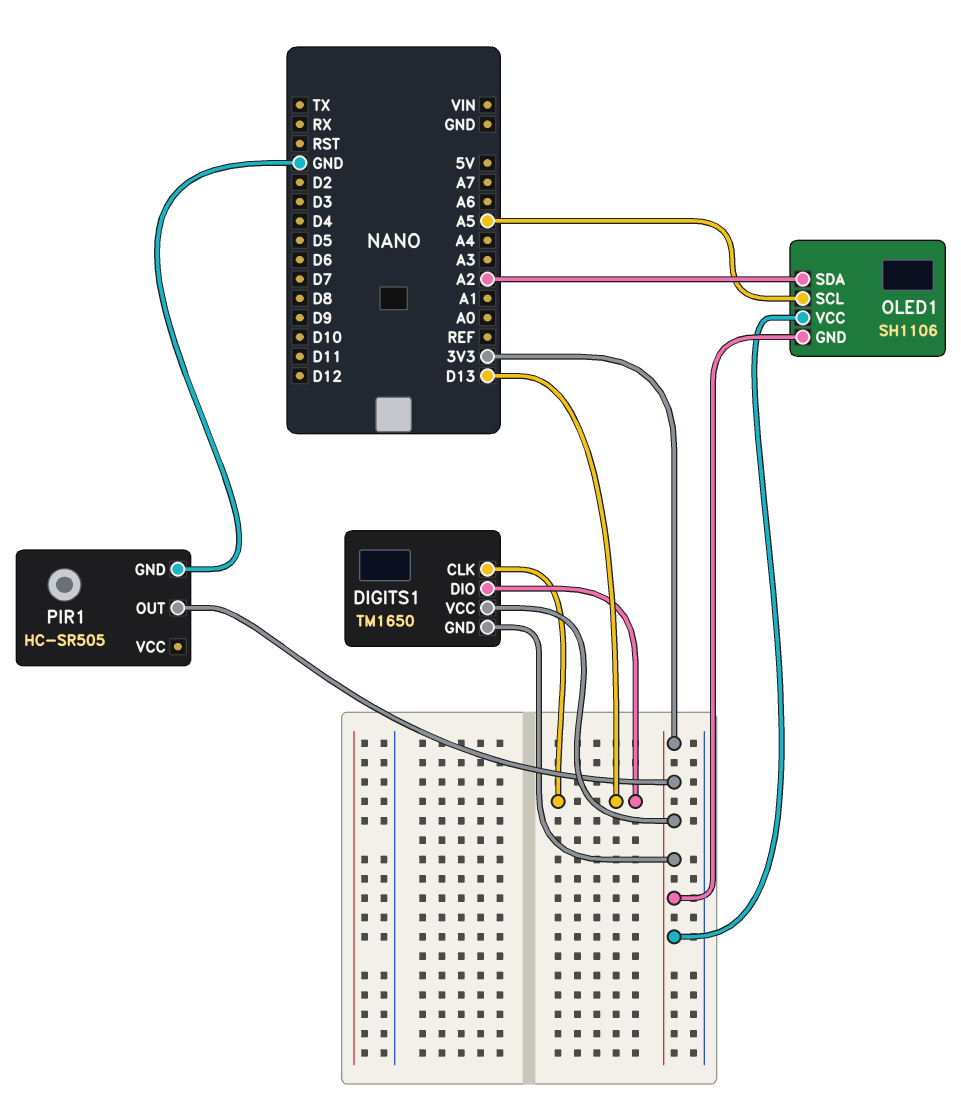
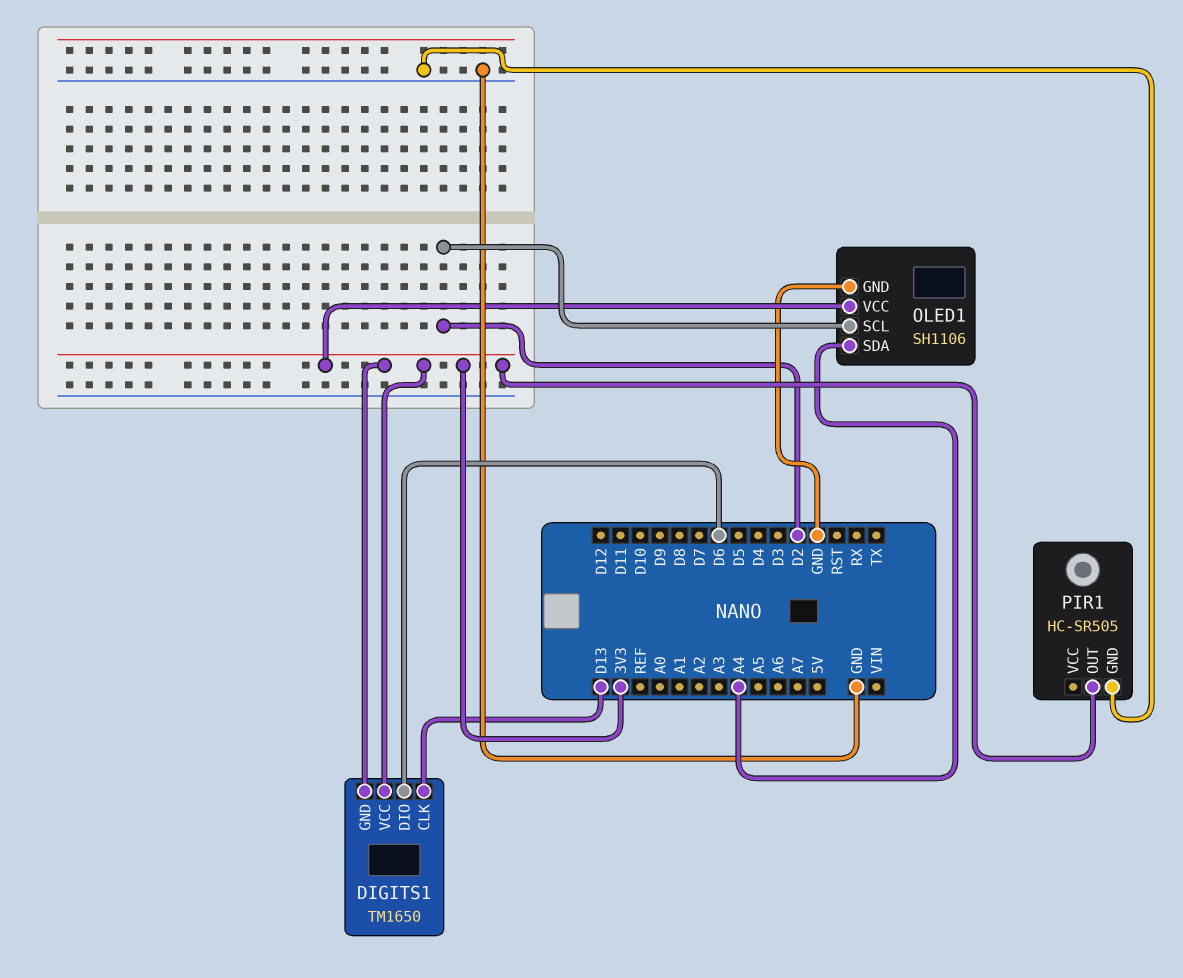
DIGITS1 pin DIO: D13 -> D6
OLED1 pin GND: 3V3 -> GND
OLED1 pin SCL: A5 -> D2
OLED1 pin SDA: A2 -> A4

